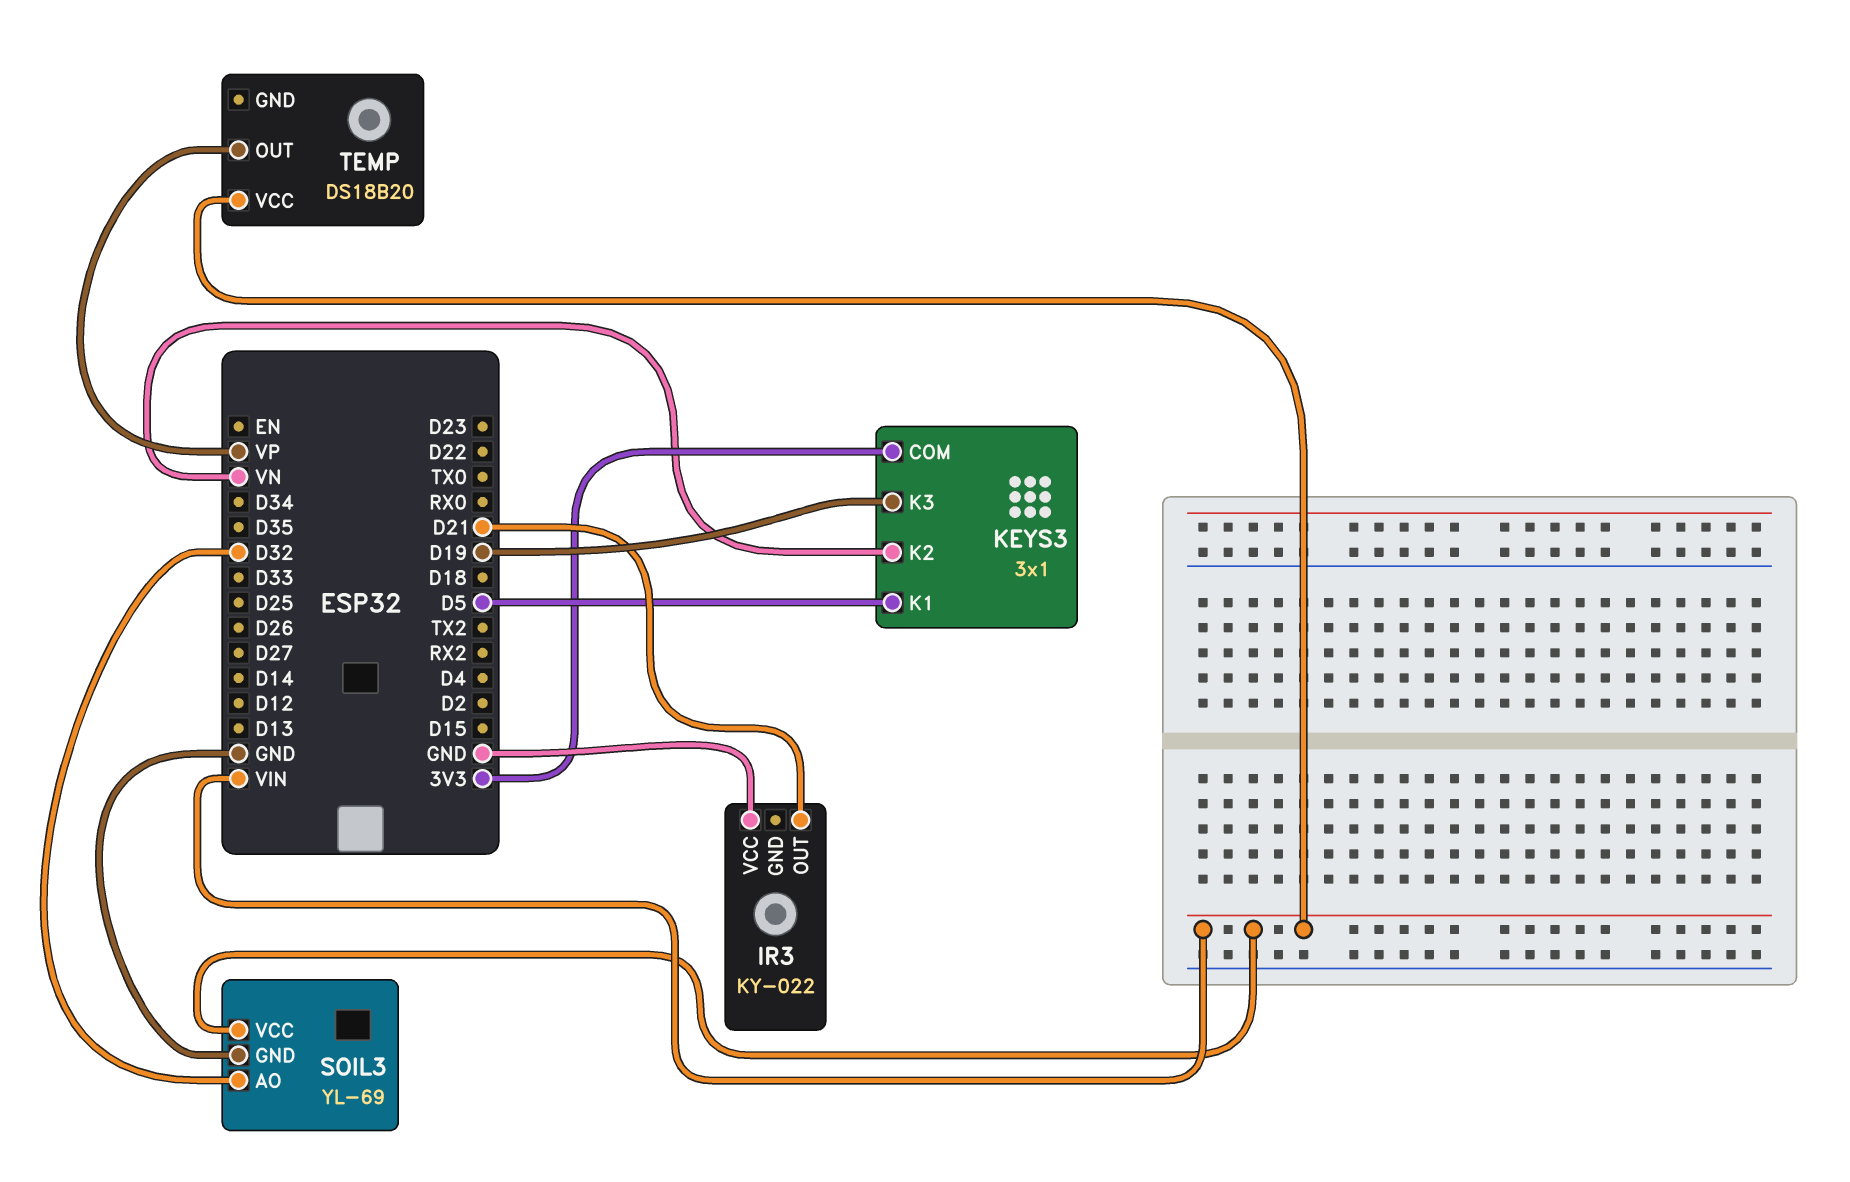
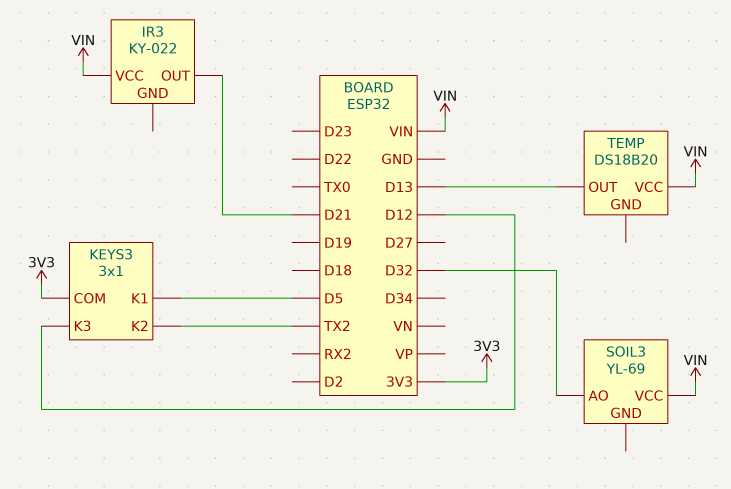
IR3 pin VCC: GND -> VIN
KEYS3 pin K2: VN -> TX2
KEYS3 pin K3: D19 -> D12
SOIL3 pin GND: GND -> none
TEMP pin OUT: VP -> D13

